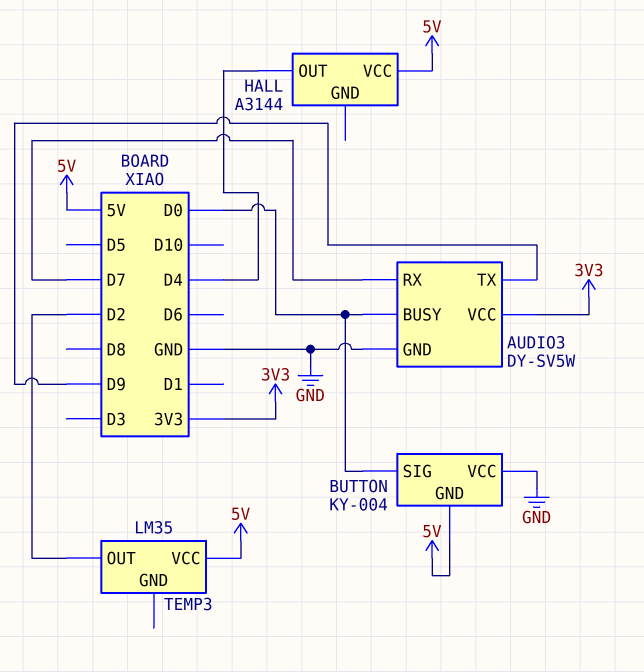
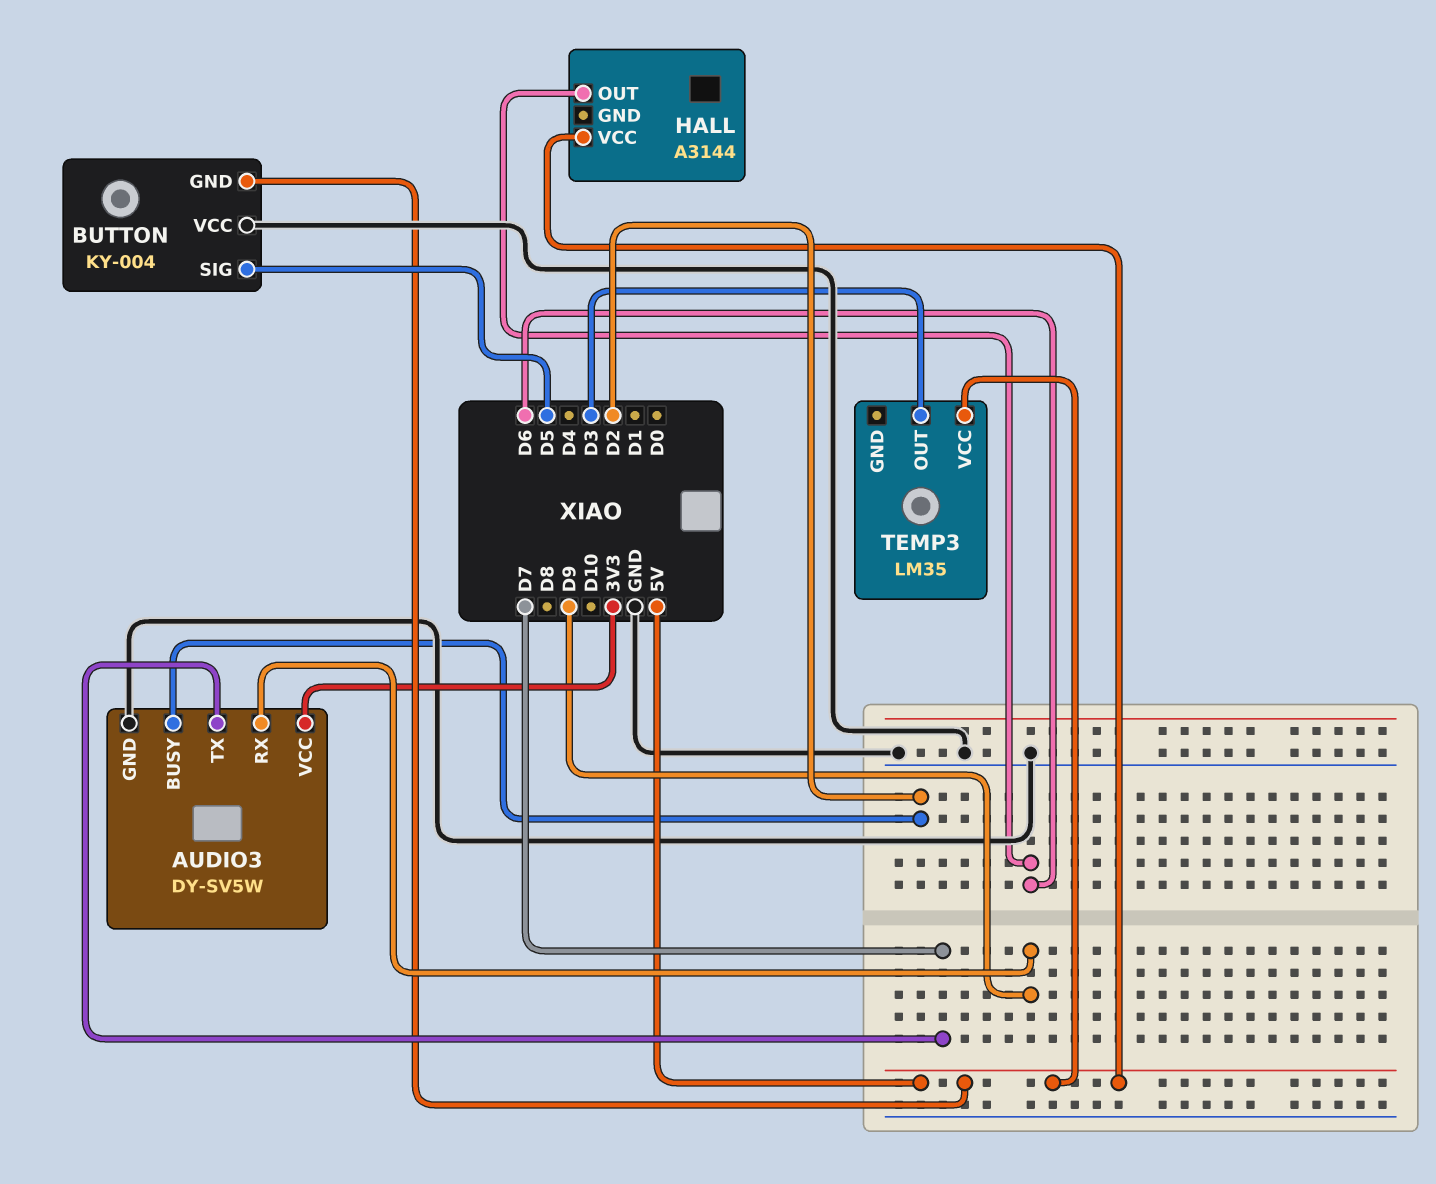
AUDIO3 pin BUSY: D0 -> D2
AUDIO3 pin RX: D7 -> D9
AUDIO3 pin TX: D9 -> D7
BUTTON pin SIG: D0 -> D5
HALL pin OUT: D4 -> D6
TEMP3 pin OUT: D2 -> D3

